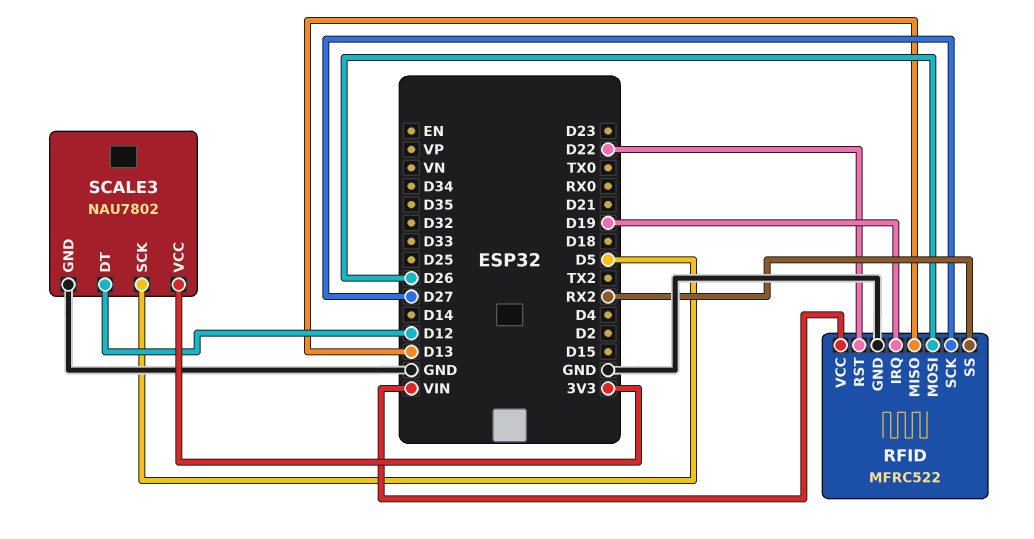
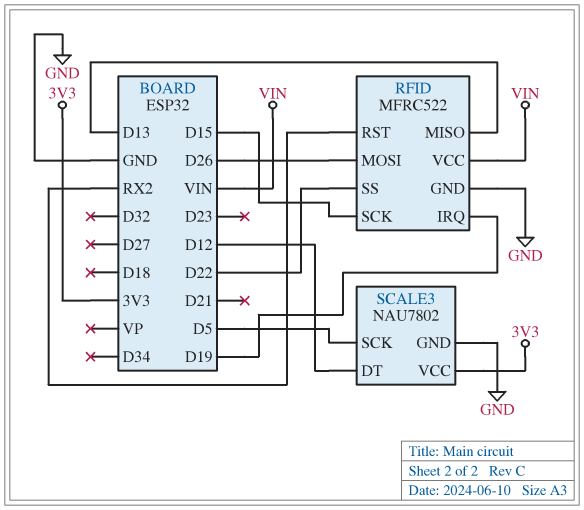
RFID pin RST: D22 -> RX2
RFID pin SCK: D27 -> D15
RFID pin SS: RX2 -> D22

